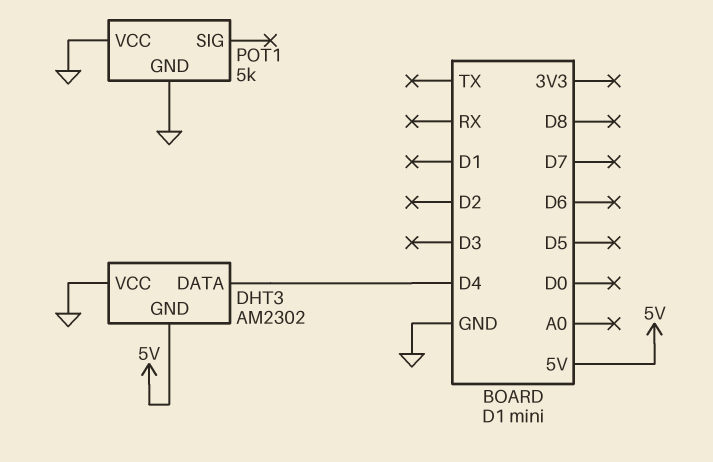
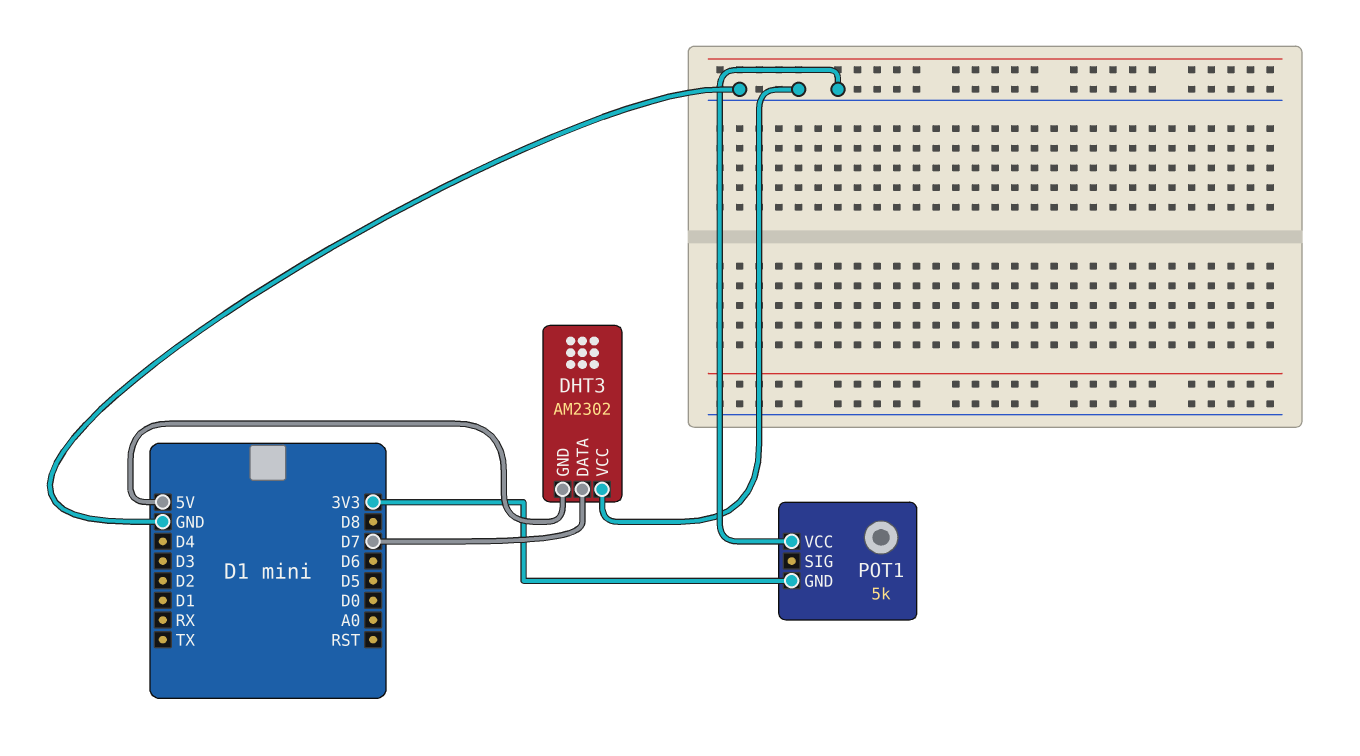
DHT3 pin DATA: D4 -> D7
POT1 pin GND: GND -> 3V3

